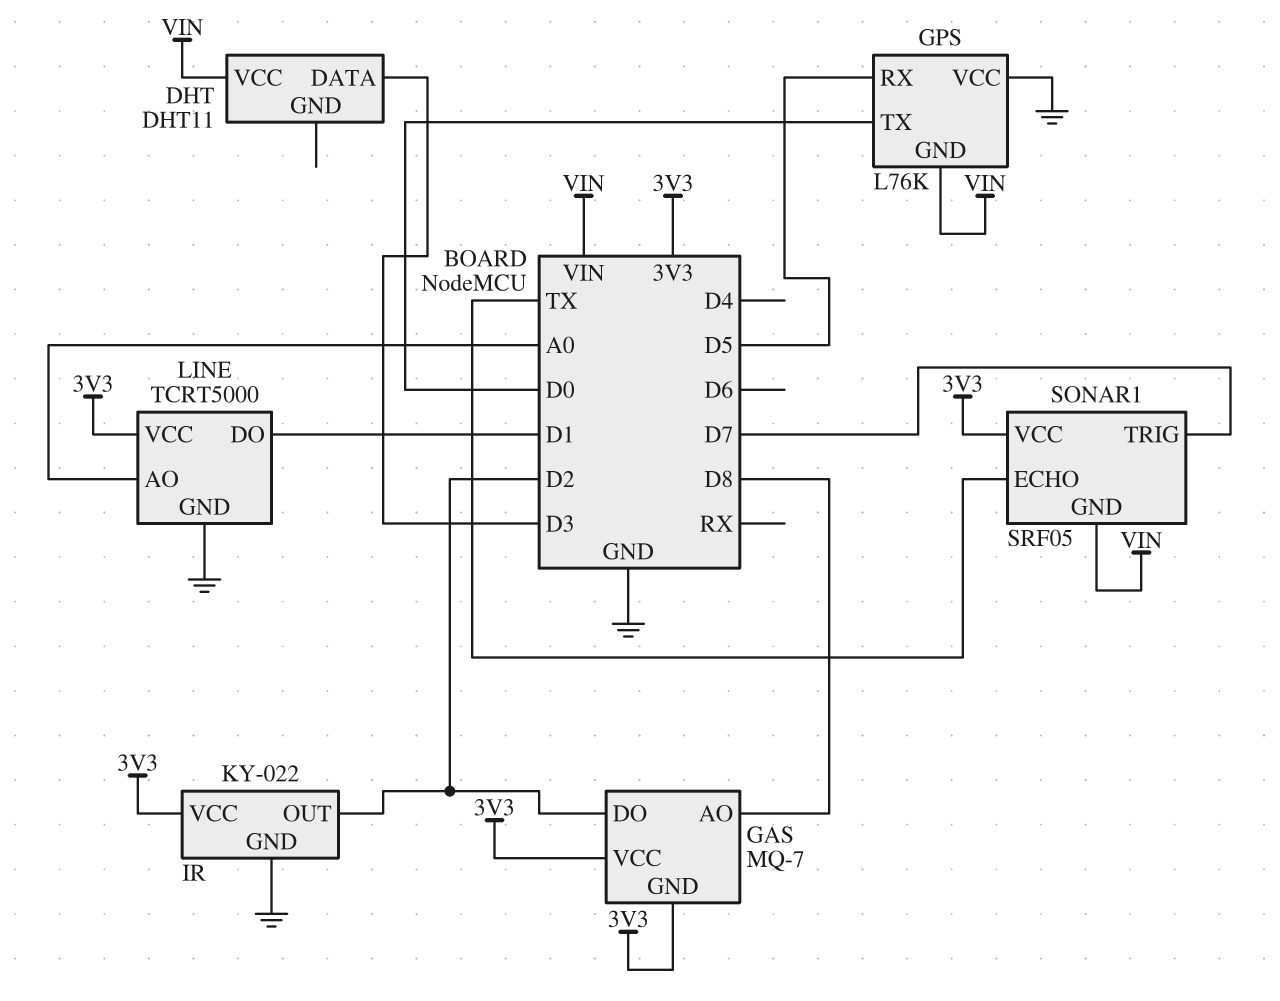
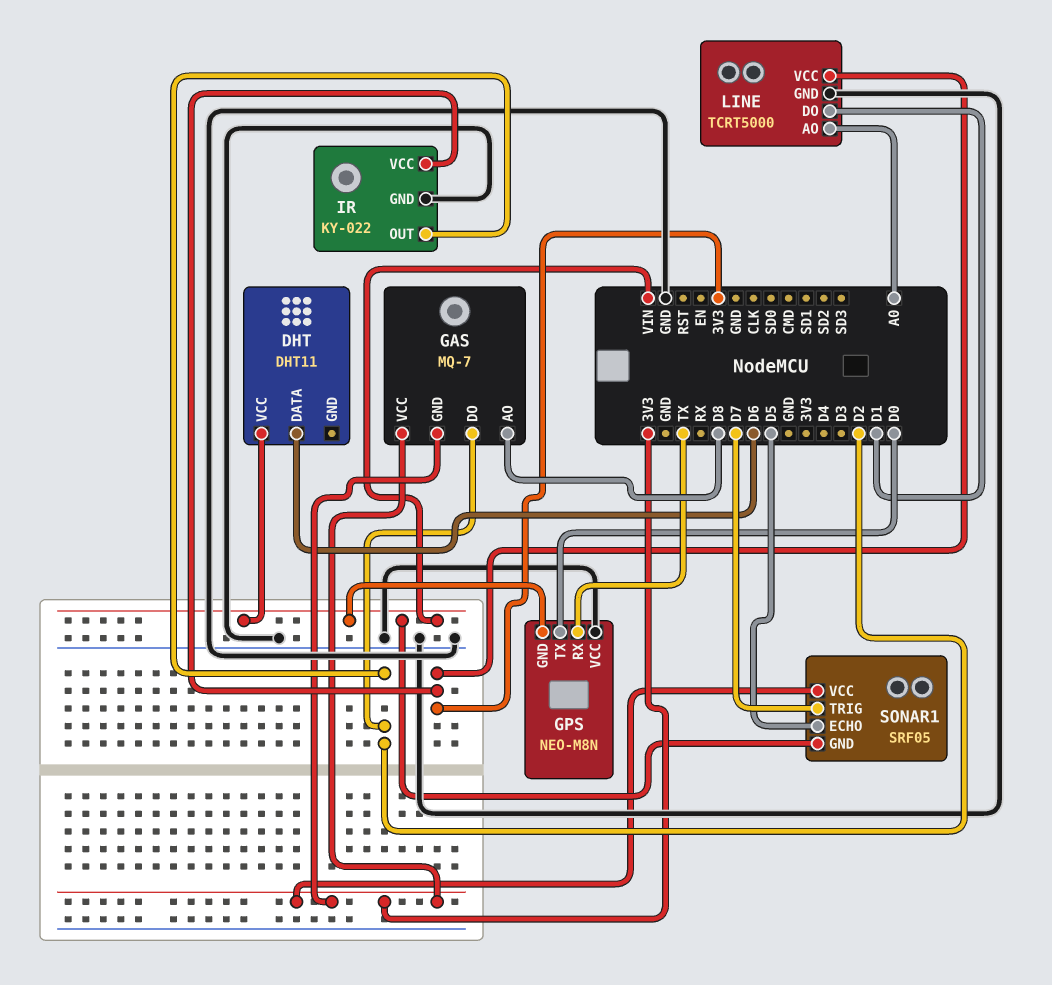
DHT pin DATA: D3 -> D6
GPS: L76K -> NEO-M8N
GPS pin RX: D5 -> TX
SONAR1 pin ECHO: TX -> D5

